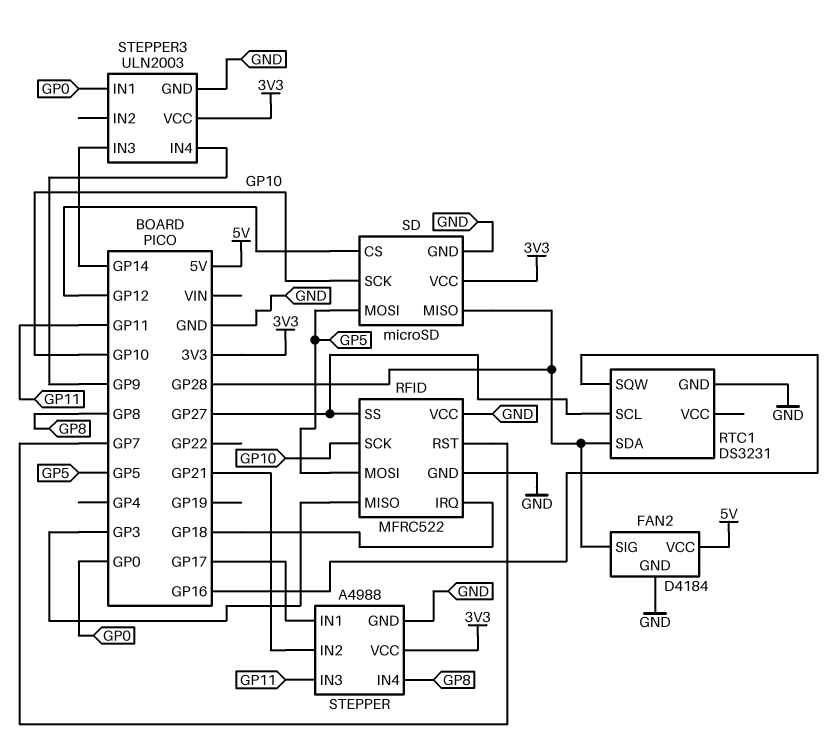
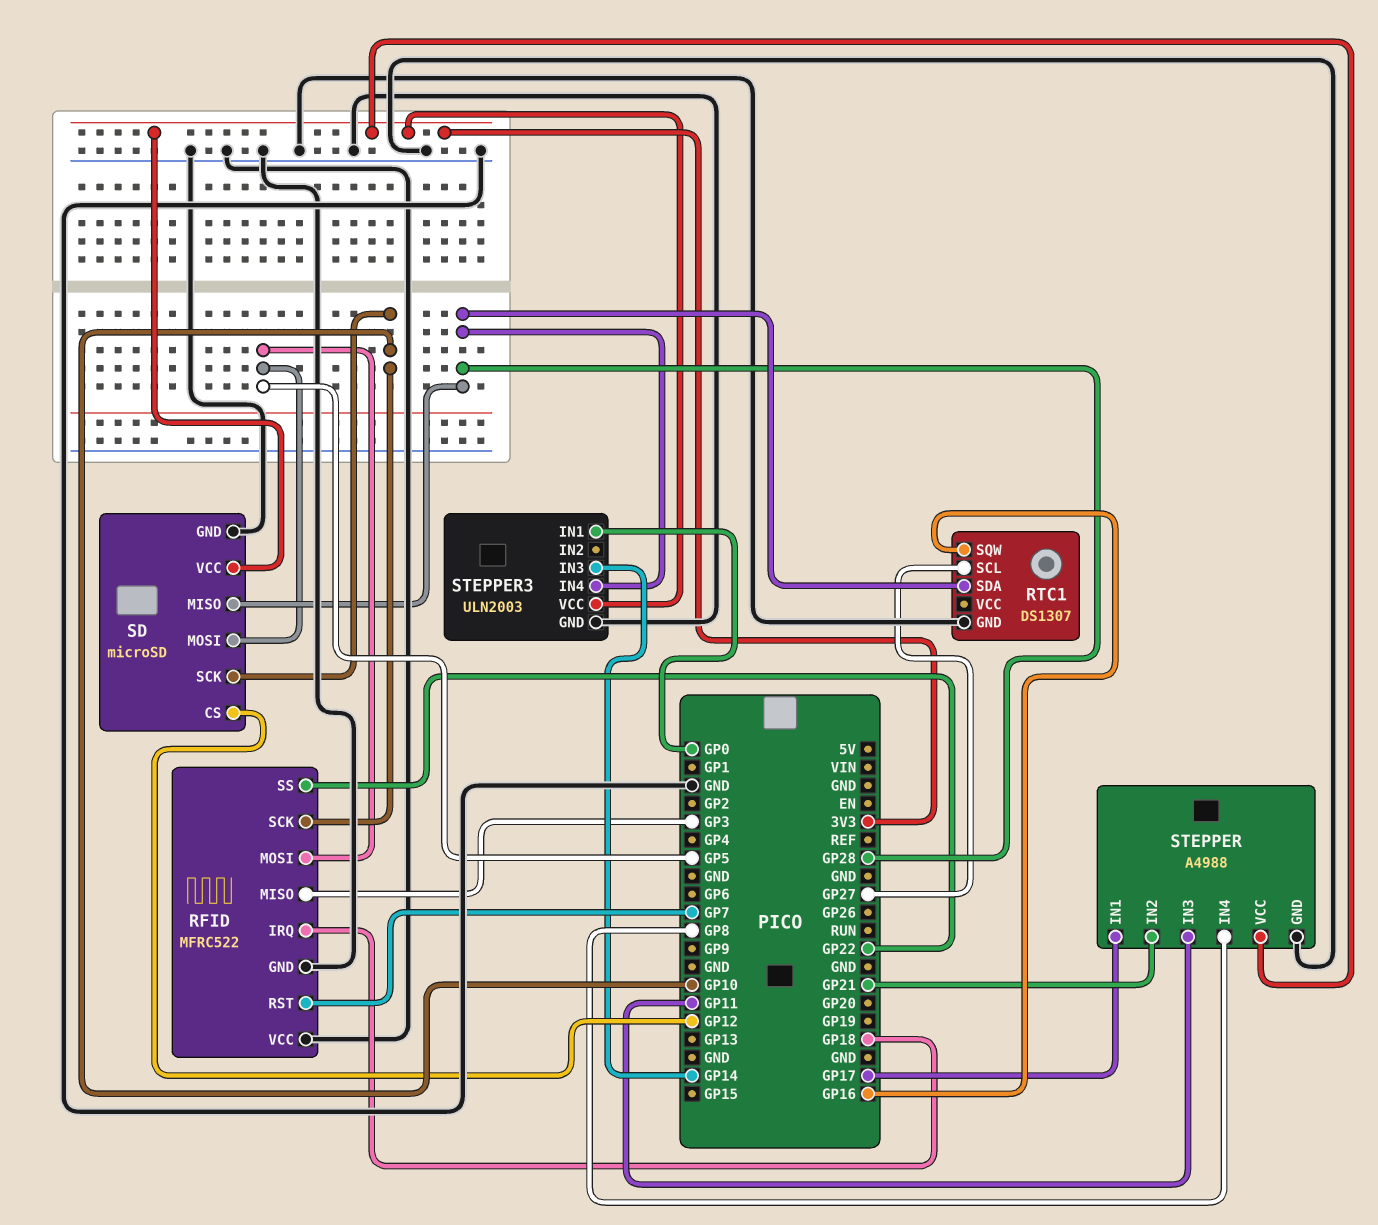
FAN2: D4184 -> none
FAN2 pin GND: GND -> none
FAN2 pin SIG: GP28 -> none
FAN2 pin VCC: 5V -> none
RFID pin SS: GP27 -> GP22
RTC1: DS3231 -> DS1307
STEPPER3 pin IN4: GP9 -> GP28

